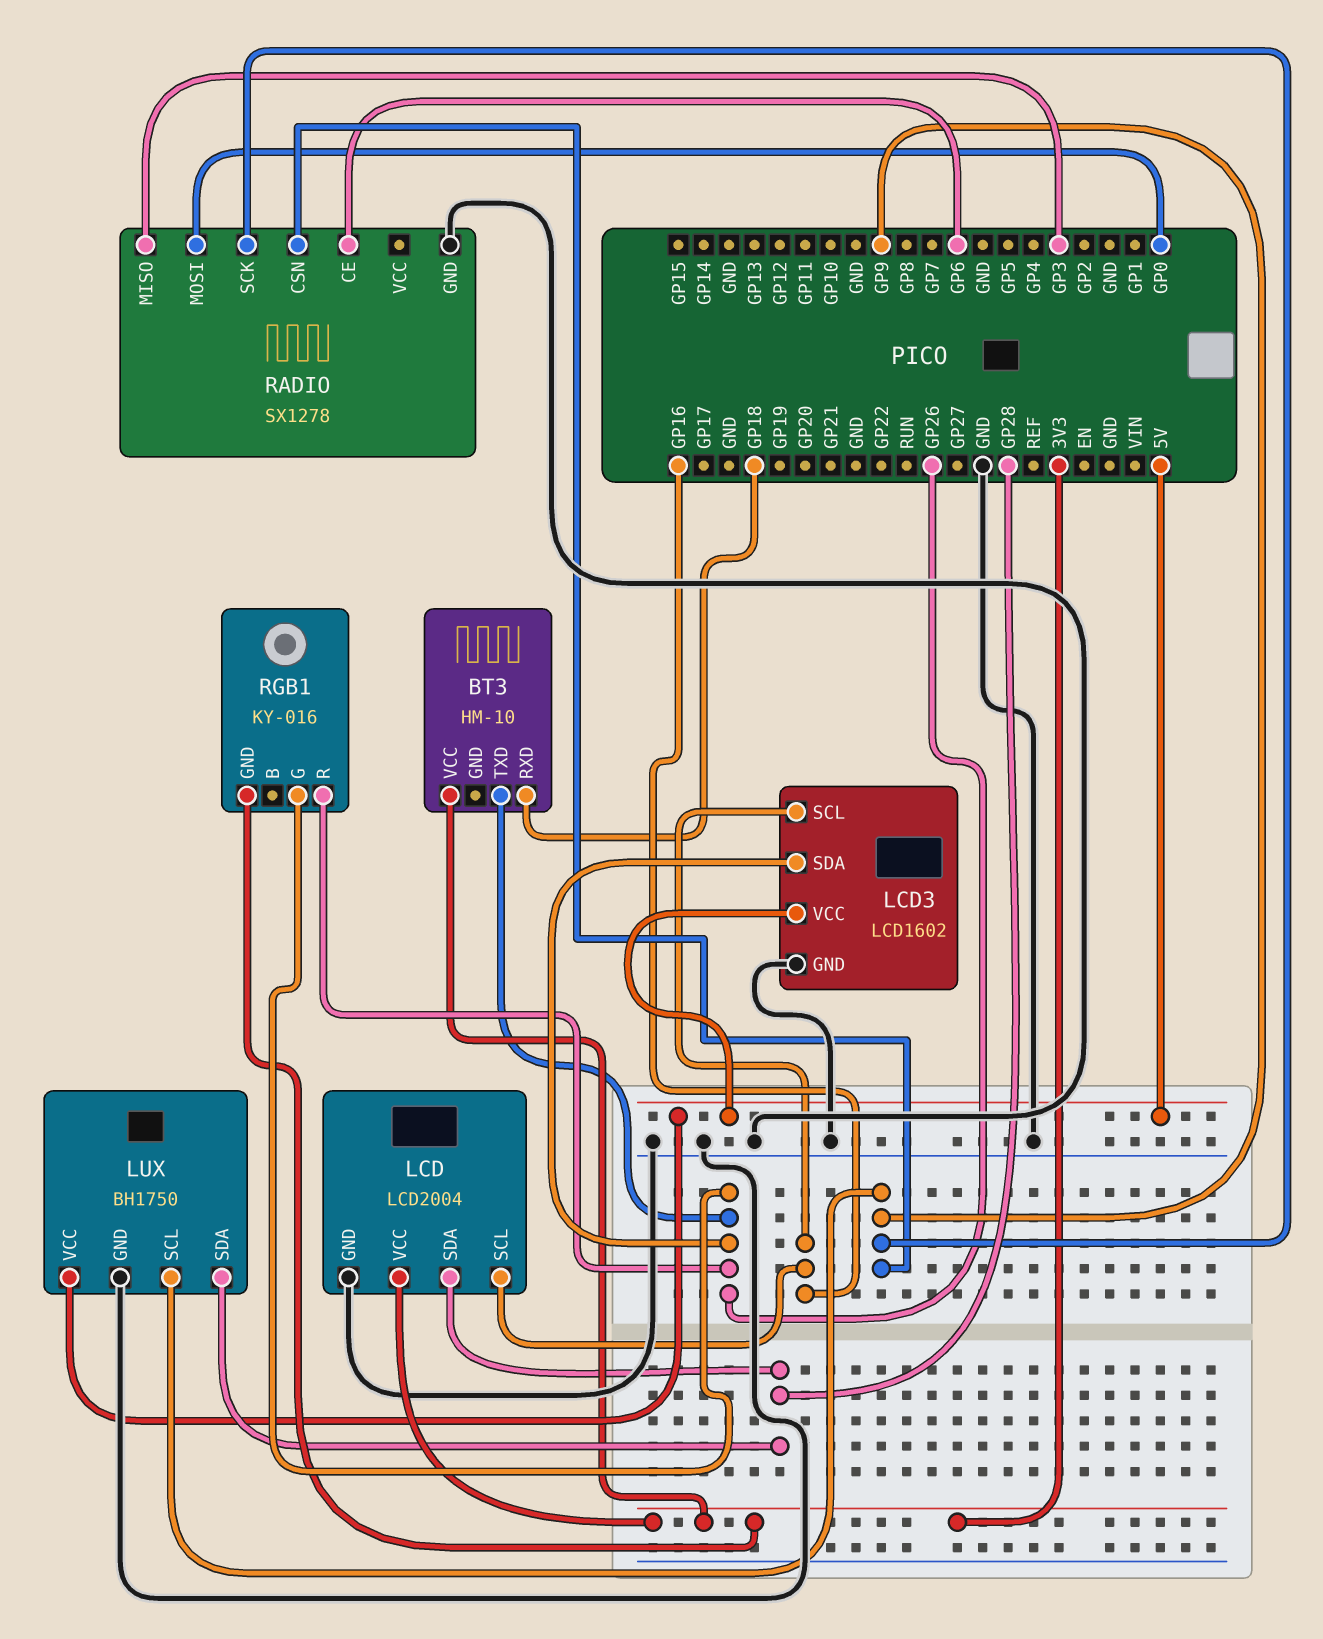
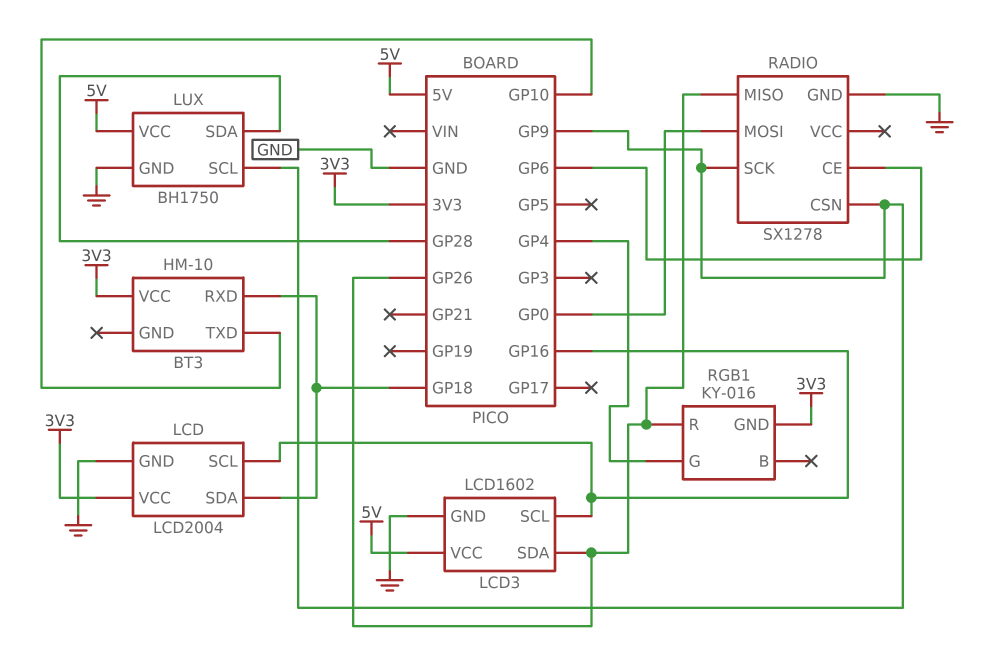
BT3 pin TXD: GP26 -> GP10
LCD pin SDA: GP28 -> GP18
RADIO pin MISO: GP3 -> GP26
RGB1 pin G: GP26 -> GP4

